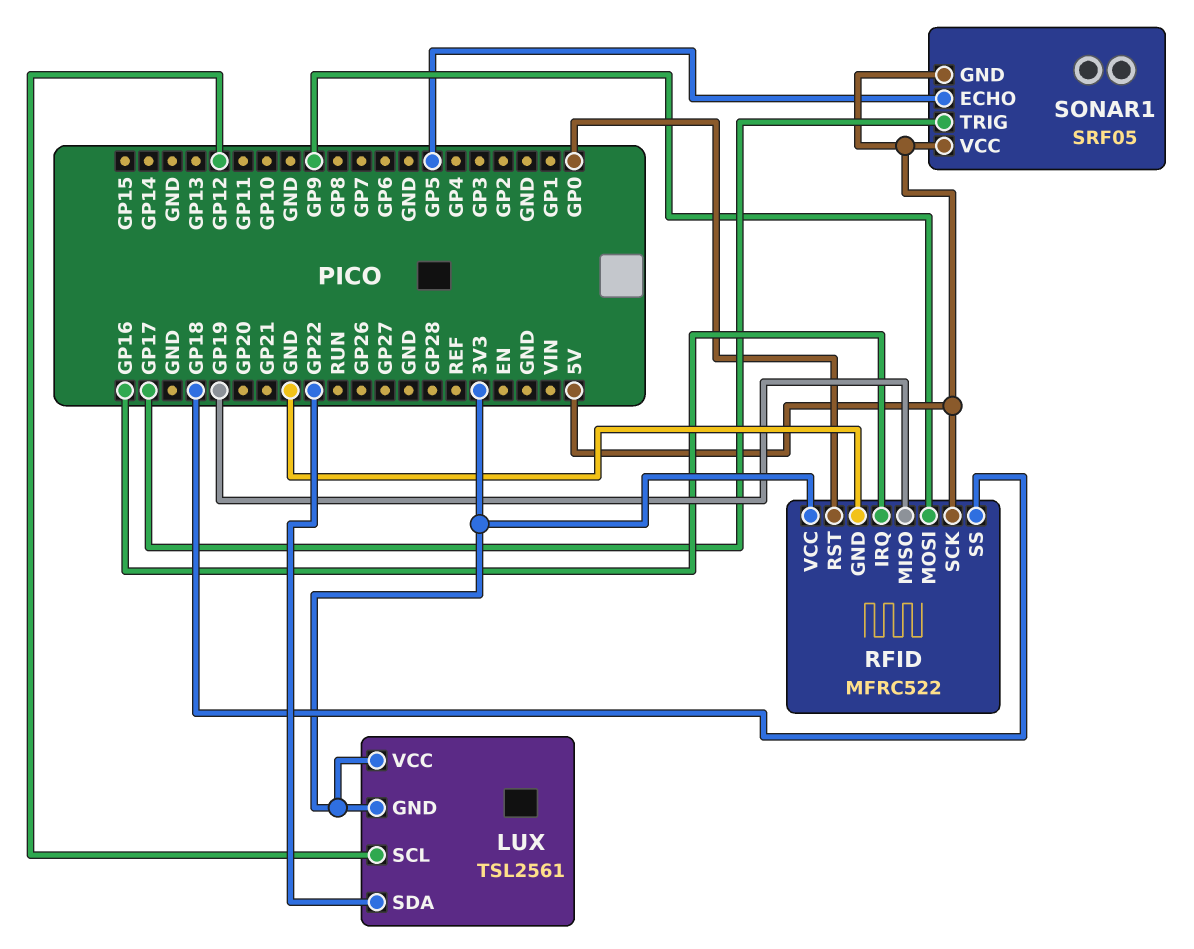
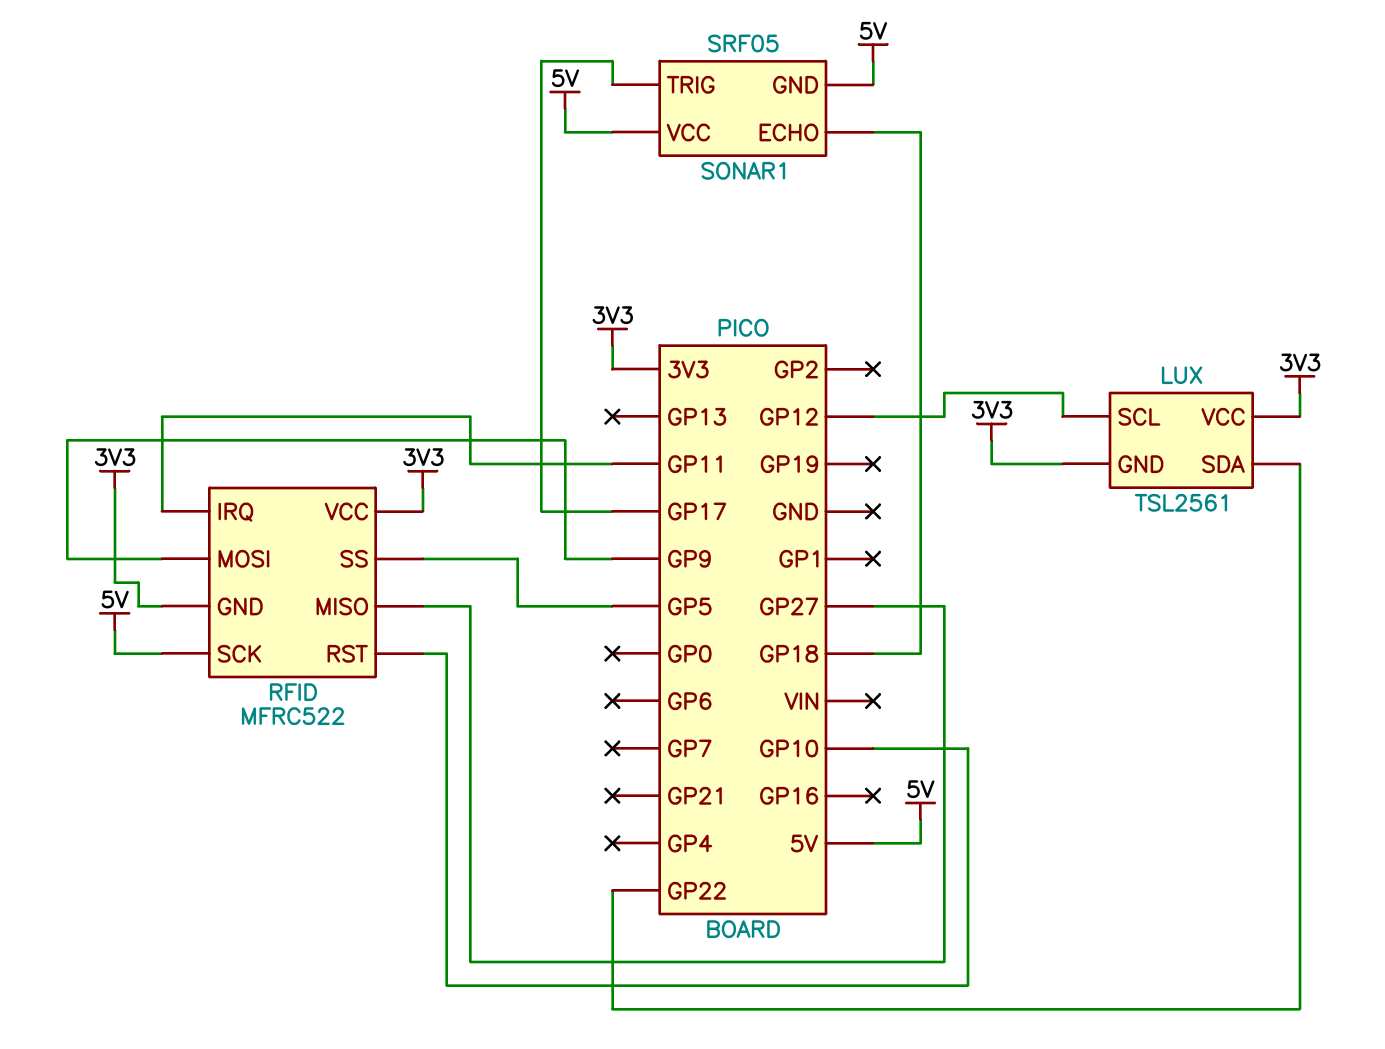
RFID pin GND: GND -> 3V3
RFID pin IRQ: GP16 -> GP11
RFID pin MISO: GP19 -> GP27
RFID pin RST: GP0 -> GP10
RFID pin SS: GP18 -> GP5
SONAR1 pin ECHO: GP5 -> GP18

